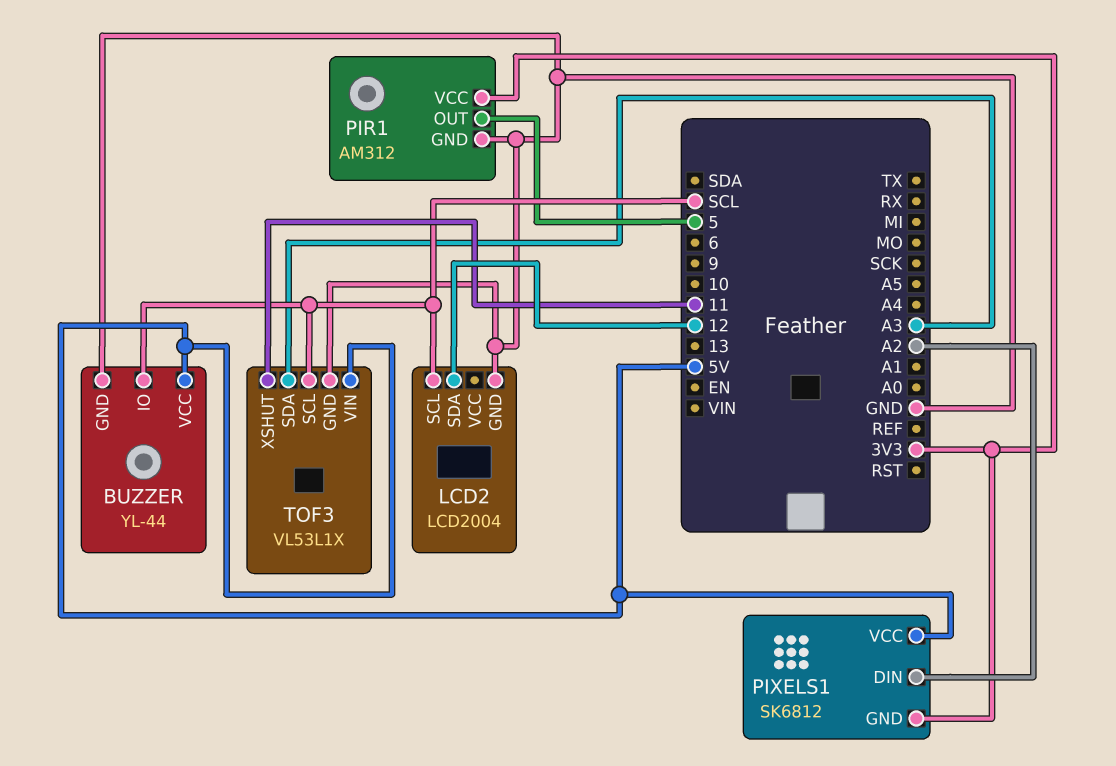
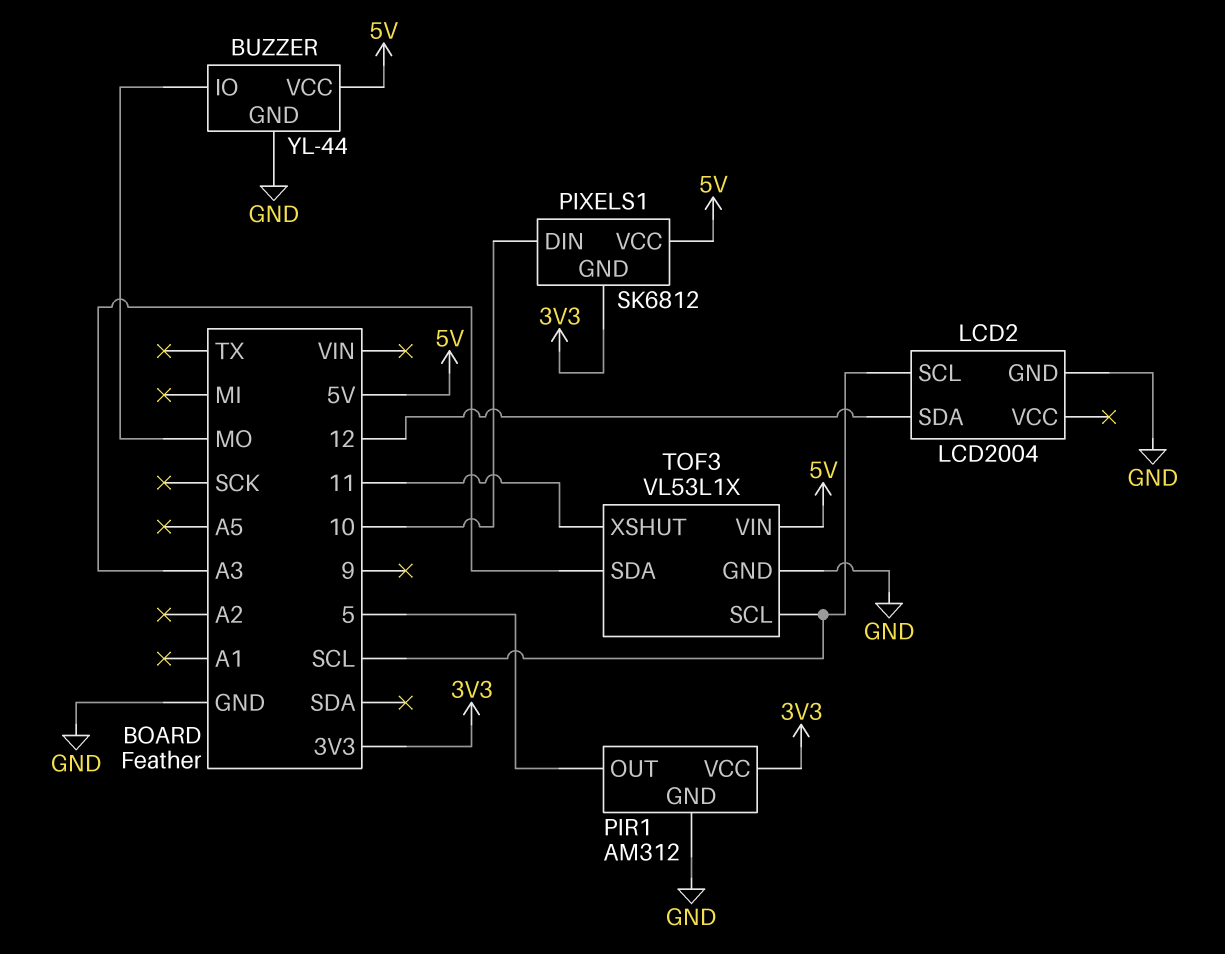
BUZZER pin IO: SCL -> MO
PIXELS1 pin DIN: A2 -> 10

